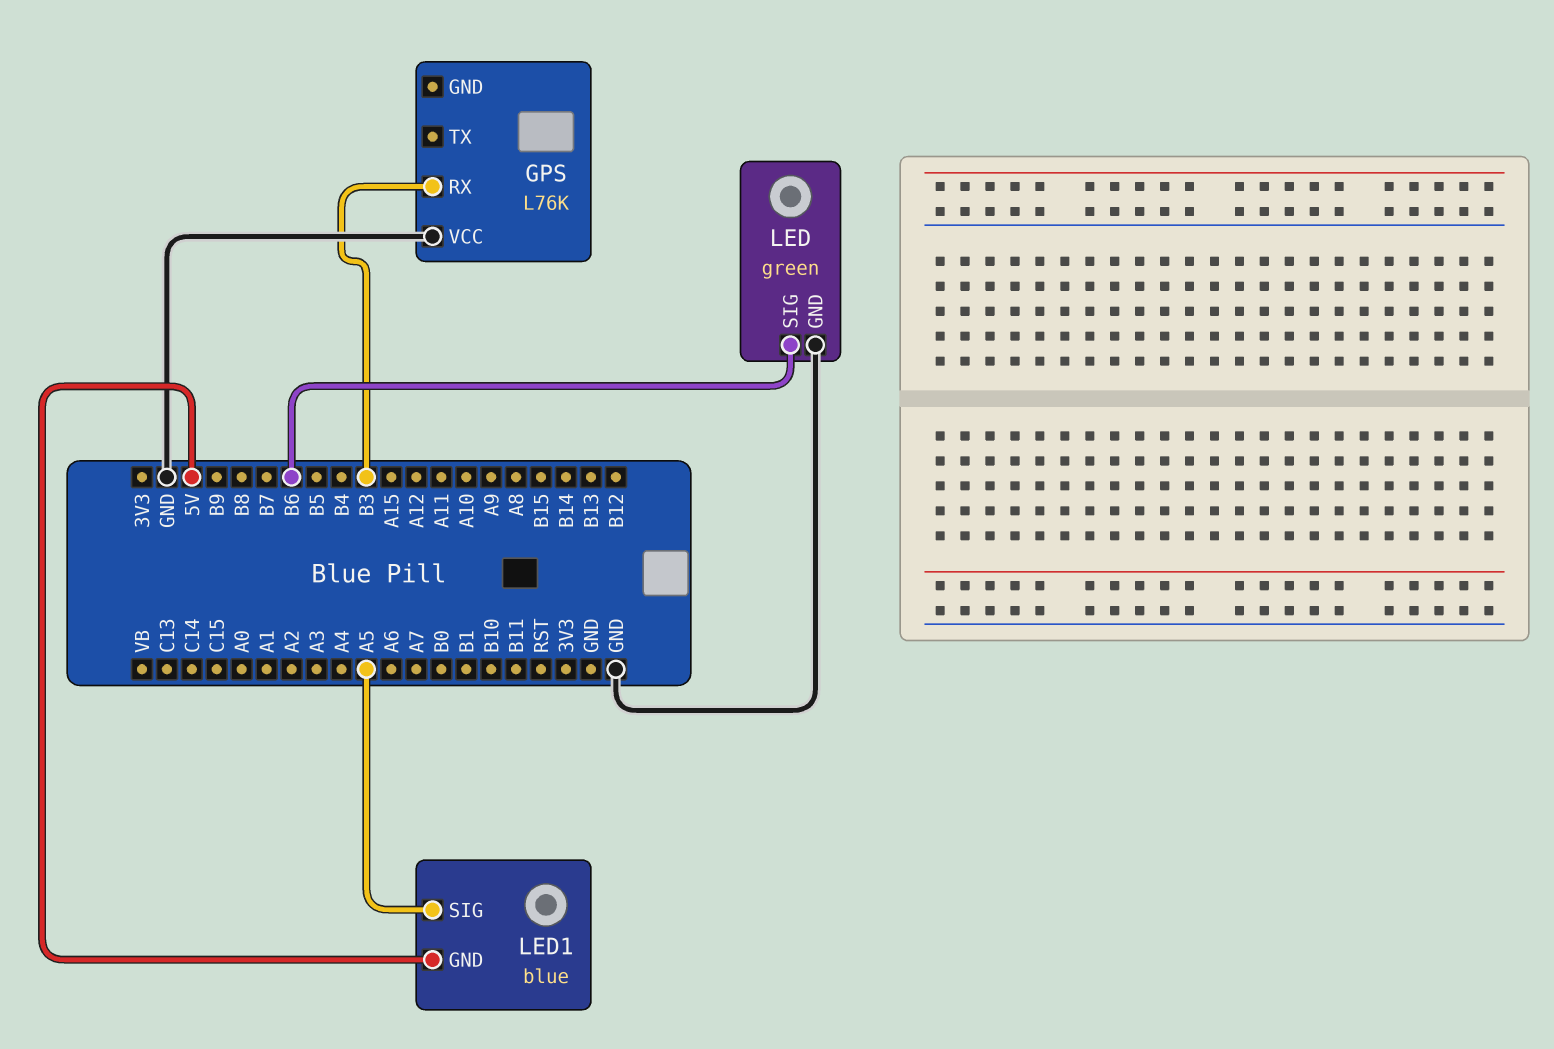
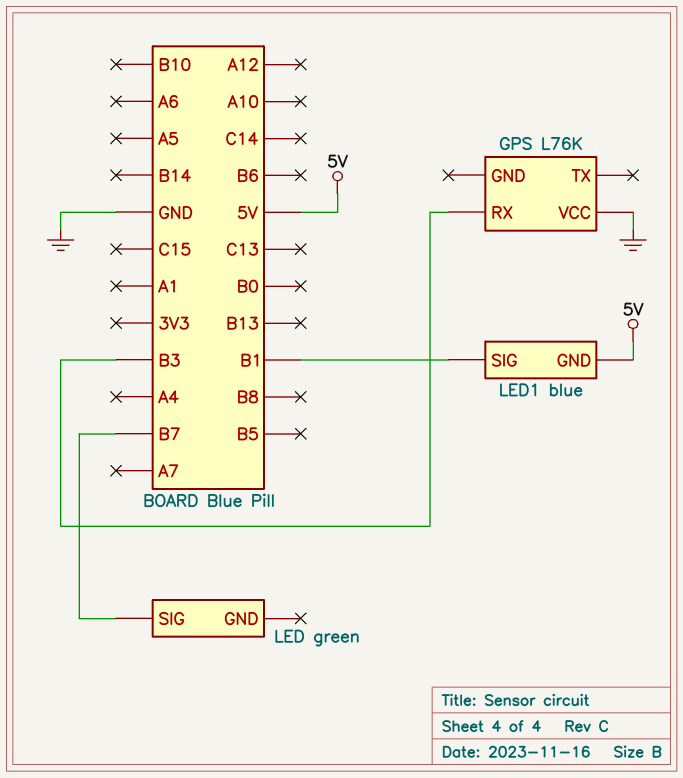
LED pin GND: GND -> none
LED pin SIG: B6 -> B7
LED1 pin SIG: A5 -> B1

